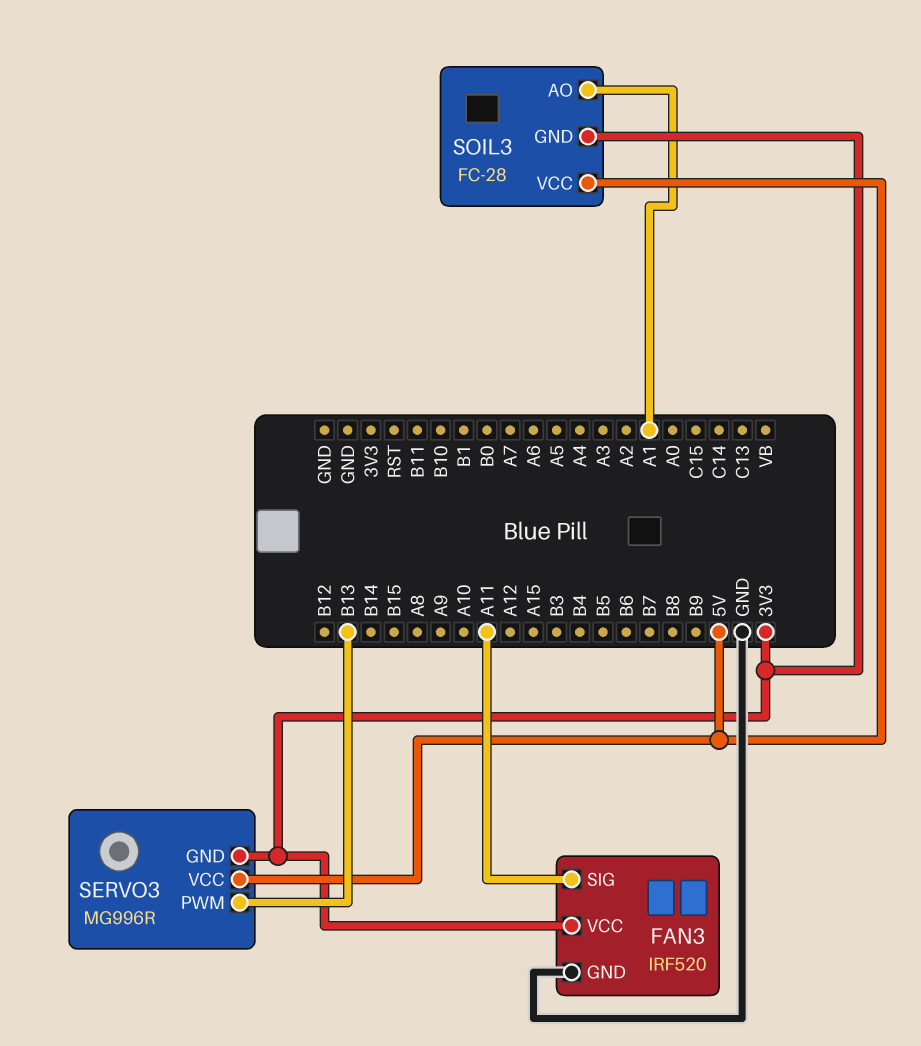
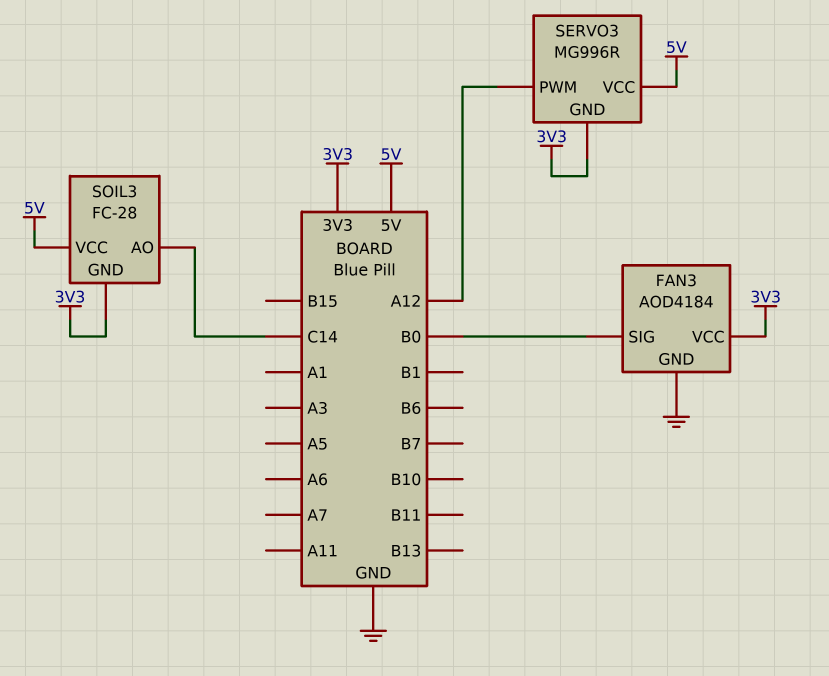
FAN3: IRF520 -> AOD4184
FAN3 pin SIG: A11 -> B0
SERVO3 pin PWM: B13 -> A12
SOIL3 pin AO: A1 -> C14

